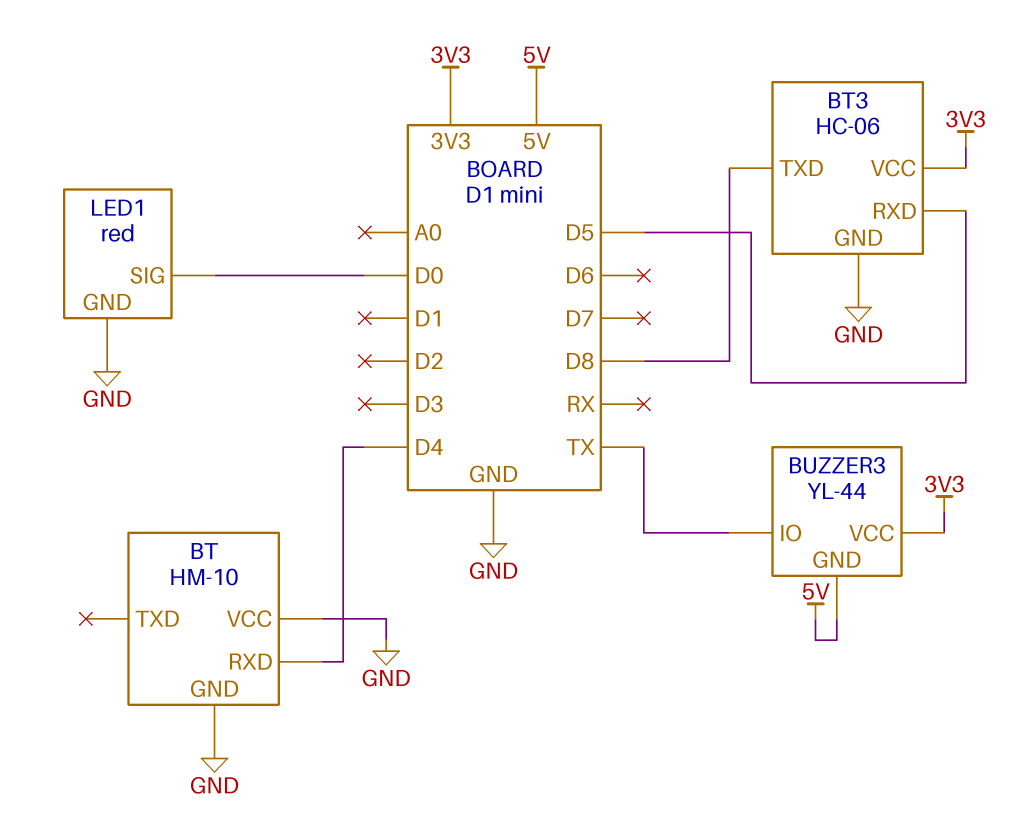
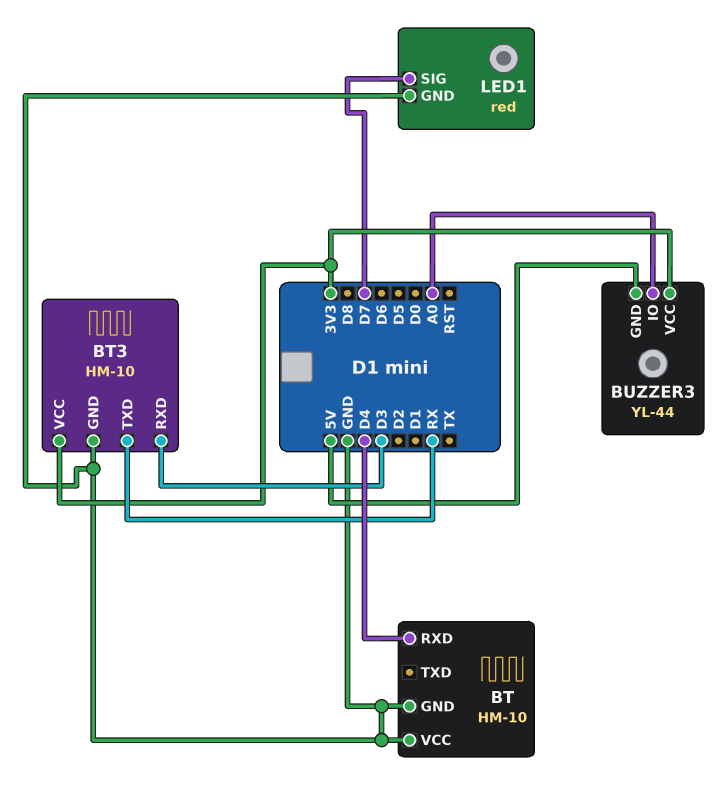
BT3: HC-06 -> HM-10
BT3 pin RXD: D5 -> D3
BT3 pin TXD: D8 -> RX
BUZZER3 pin IO: TX -> A0
LED1 pin SIG: D0 -> D7

